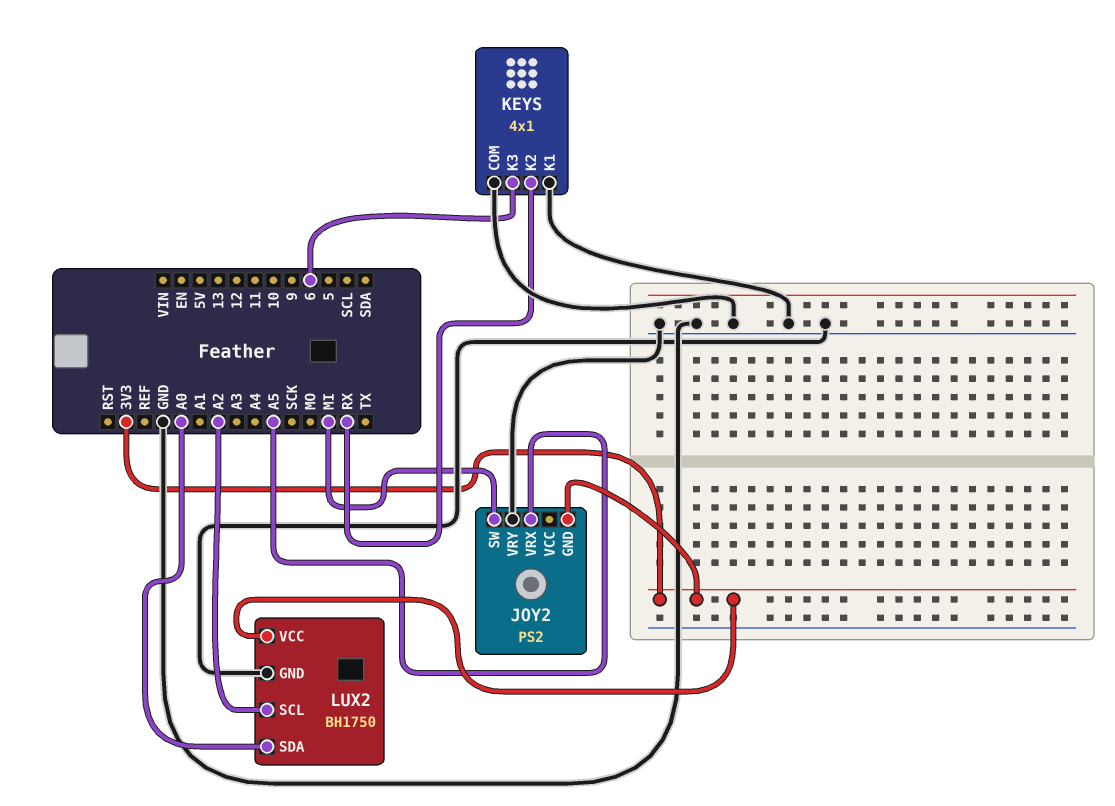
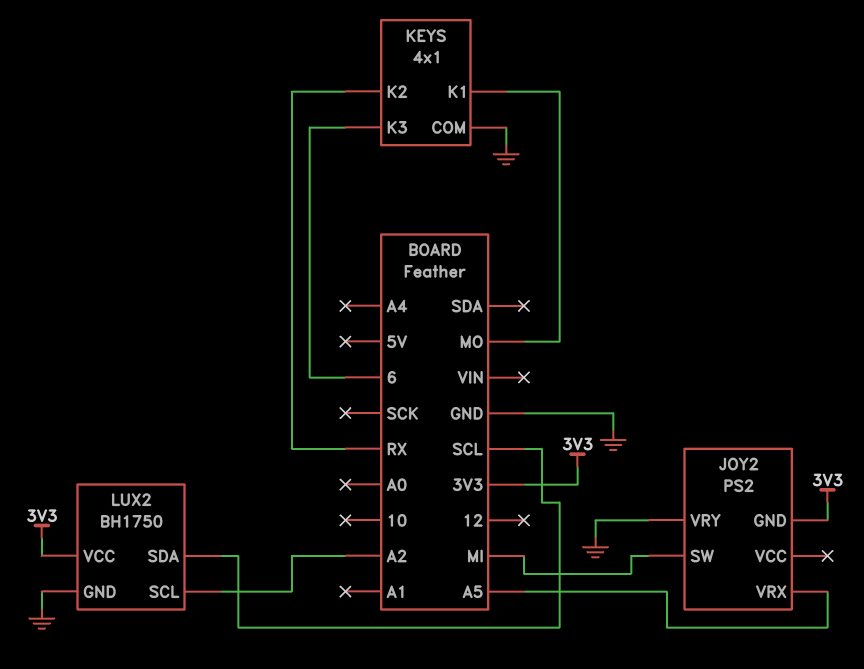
KEYS pin K1: GND -> MO
LUX2 pin SDA: A0 -> SCL

